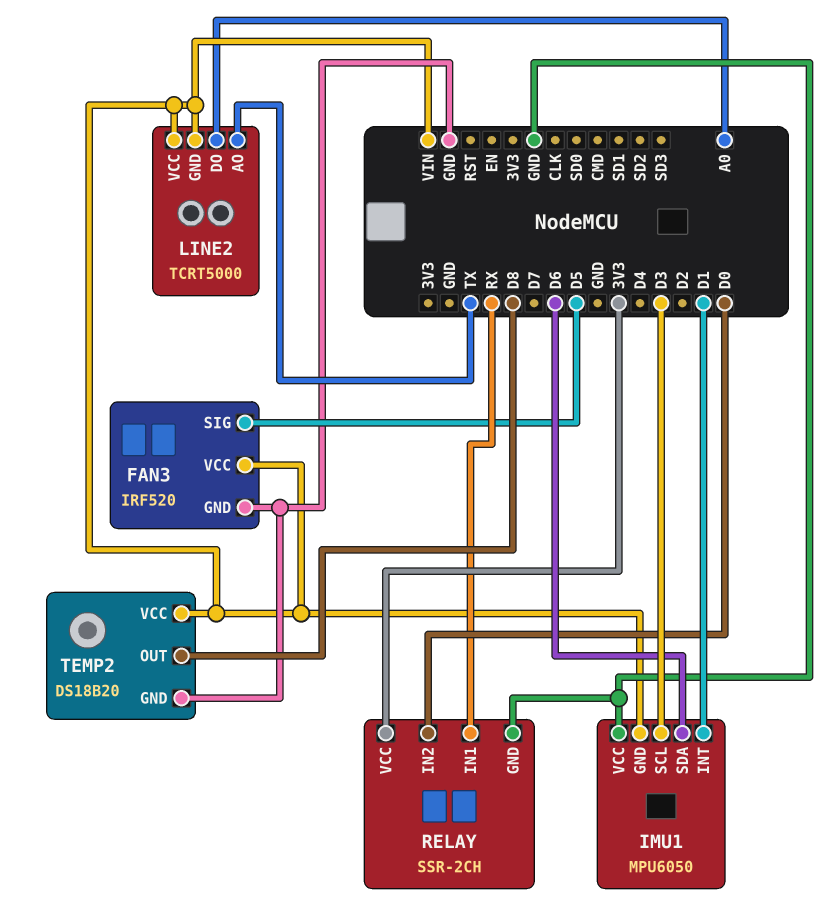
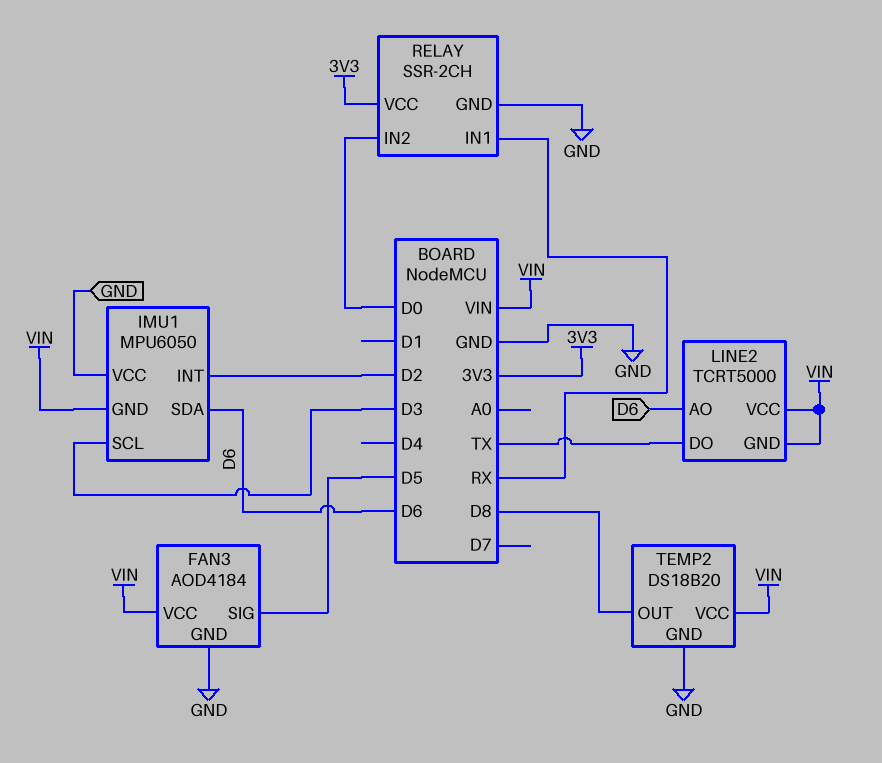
FAN3: IRF520 -> AOD4184
IMU1 pin INT: D1 -> D2
LINE2 pin AO: TX -> D6
LINE2 pin DO: A0 -> TX

